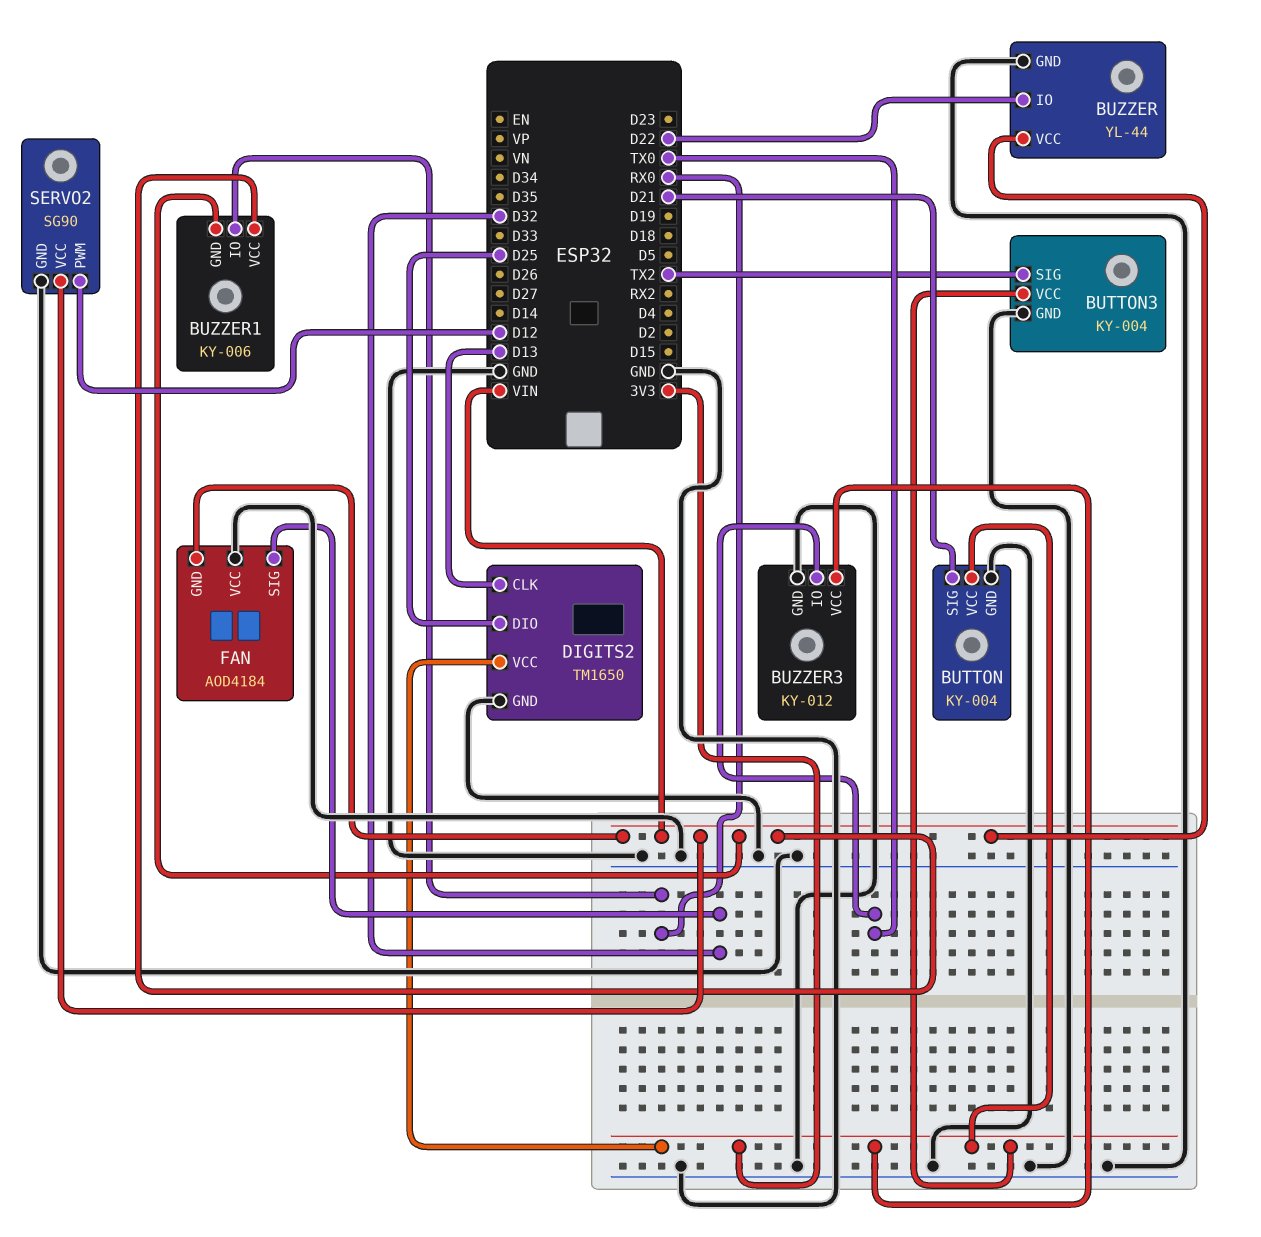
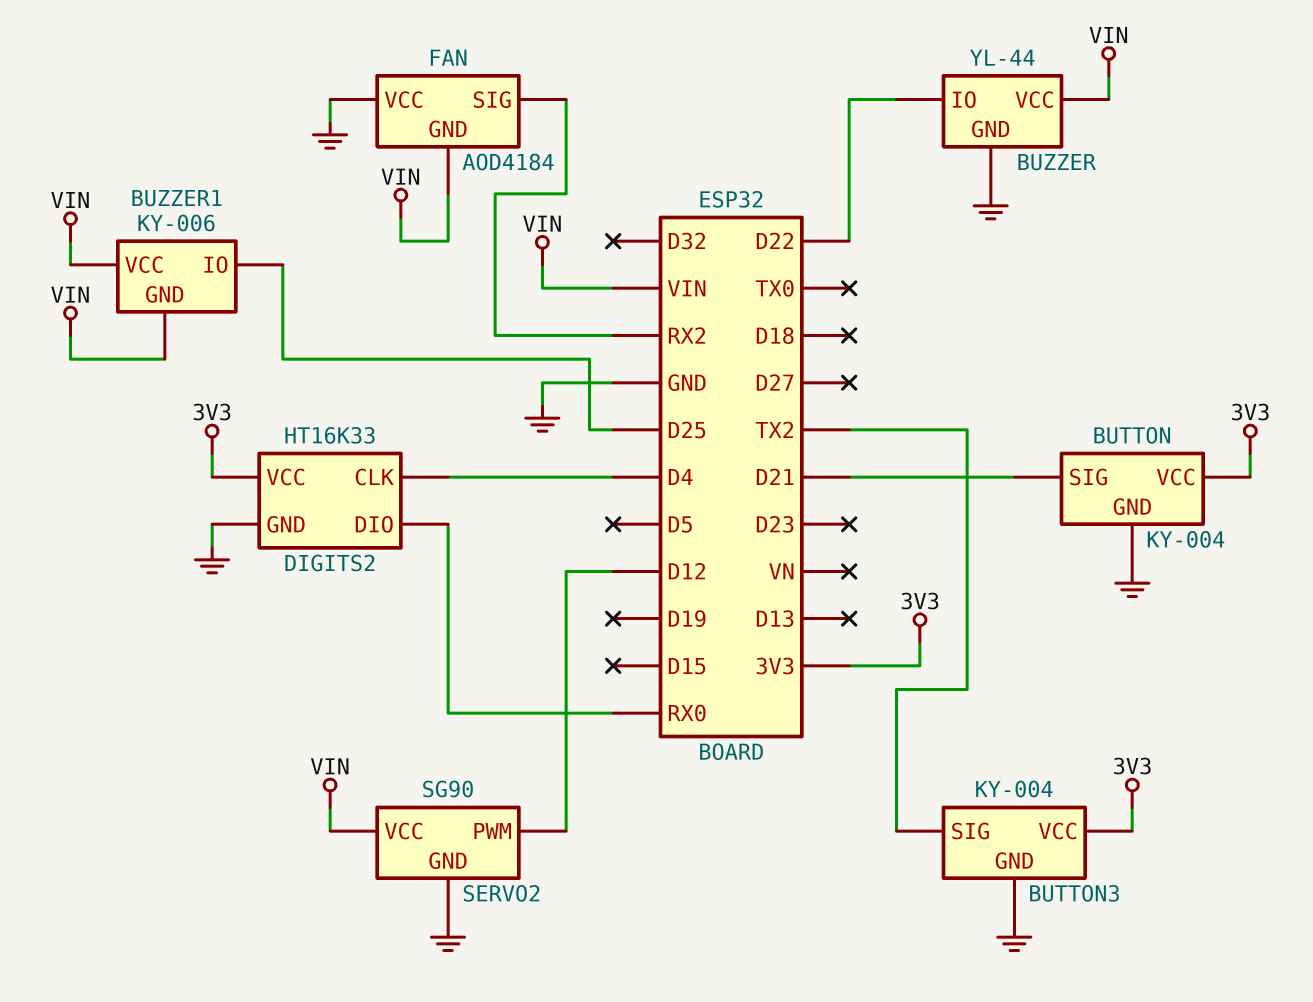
BUZZER1 pin IO: RX0 -> D25
BUZZER3: KY-012 -> none
BUZZER3 pin GND: GND -> none
BUZZER3 pin IO: TX0 -> none
BUZZER3 pin VCC: 3V3 -> none
DIGITS2: TM1650 -> HT16K33
DIGITS2 pin CLK: D13 -> D4
DIGITS2 pin DIO: D25 -> RX0
FAN pin SIG: D32 -> RX2

